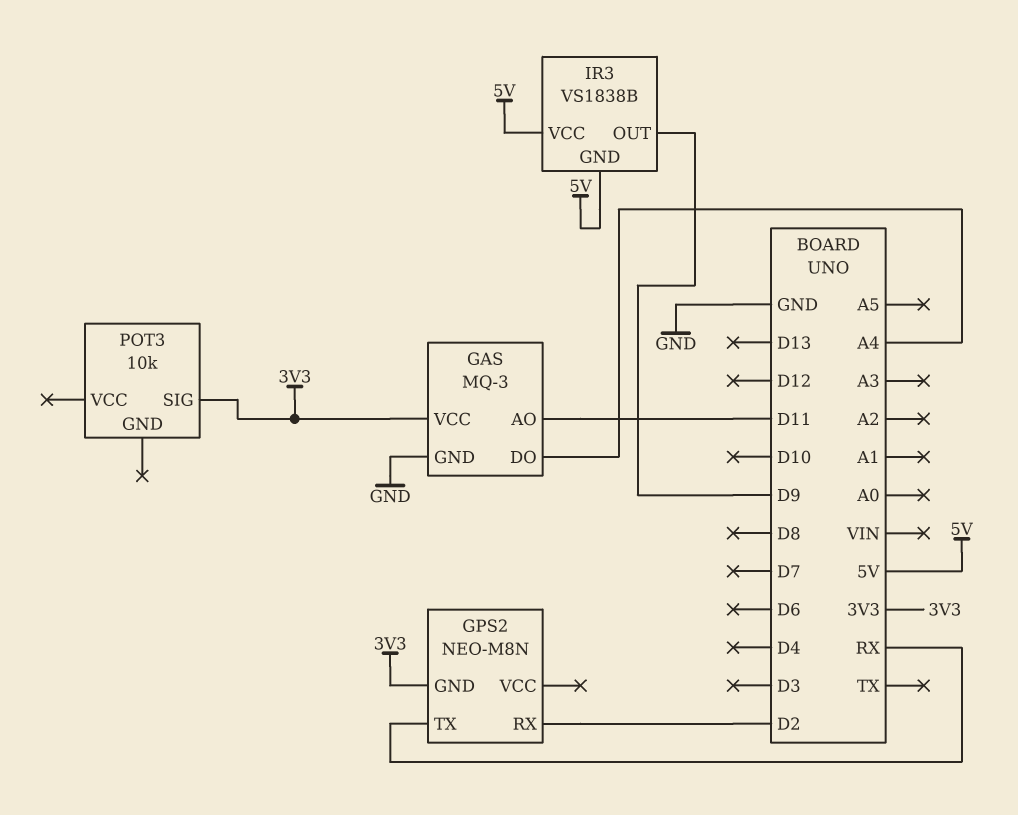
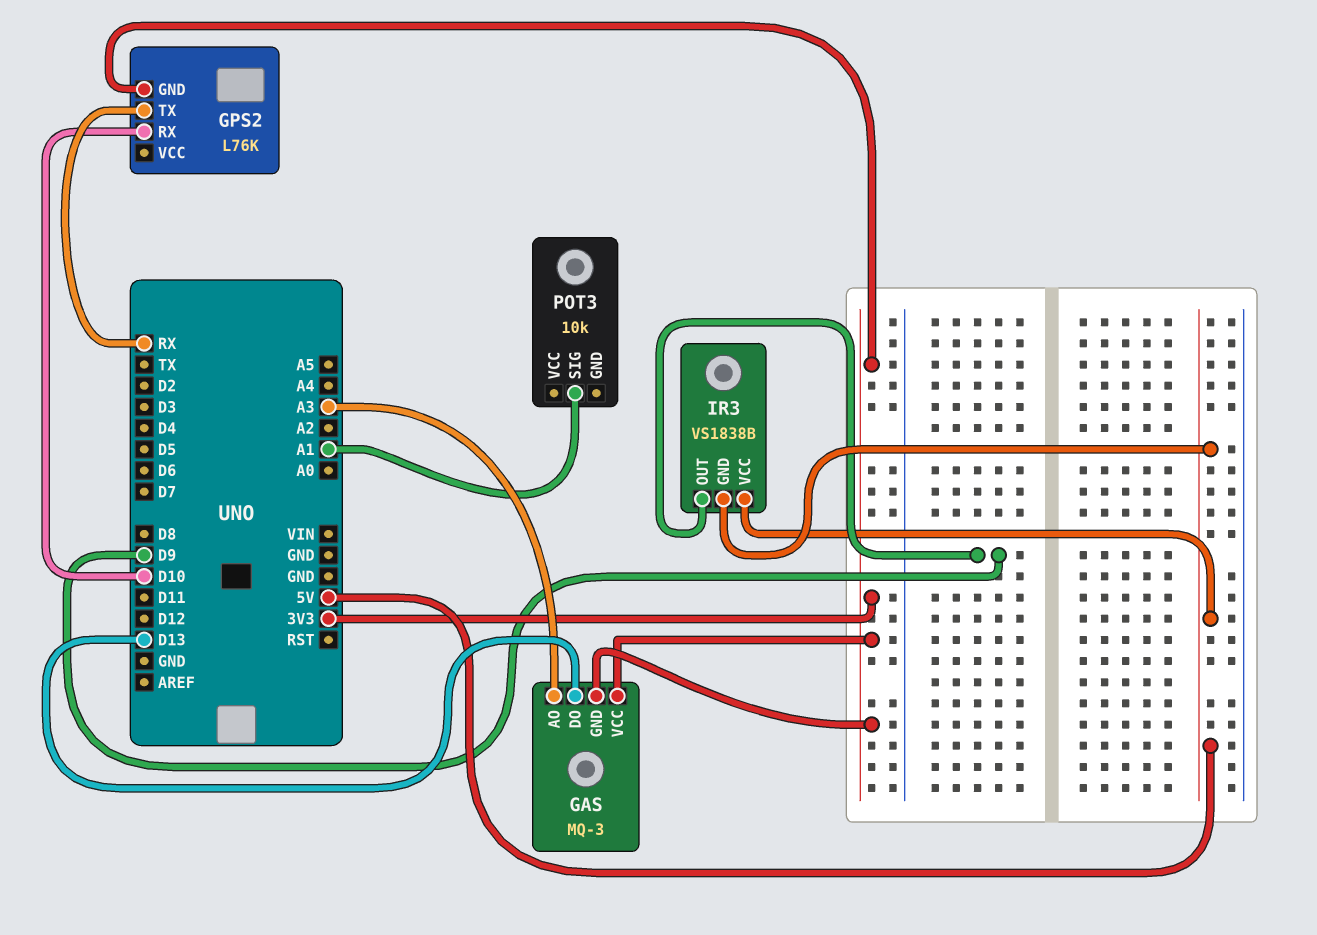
GAS pin AO: D11 -> A3
GAS pin DO: A4 -> D13
GAS pin GND: GND -> 3V3
GPS2: NEO-M8N -> L76K
GPS2 pin RX: D2 -> D10
POT3 pin SIG: 3V3 -> A1

